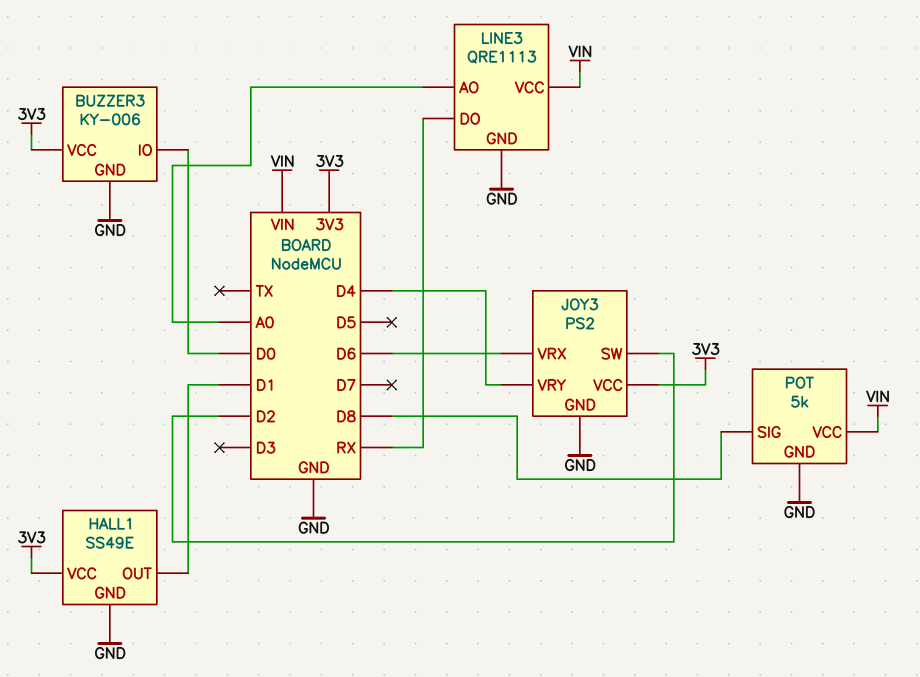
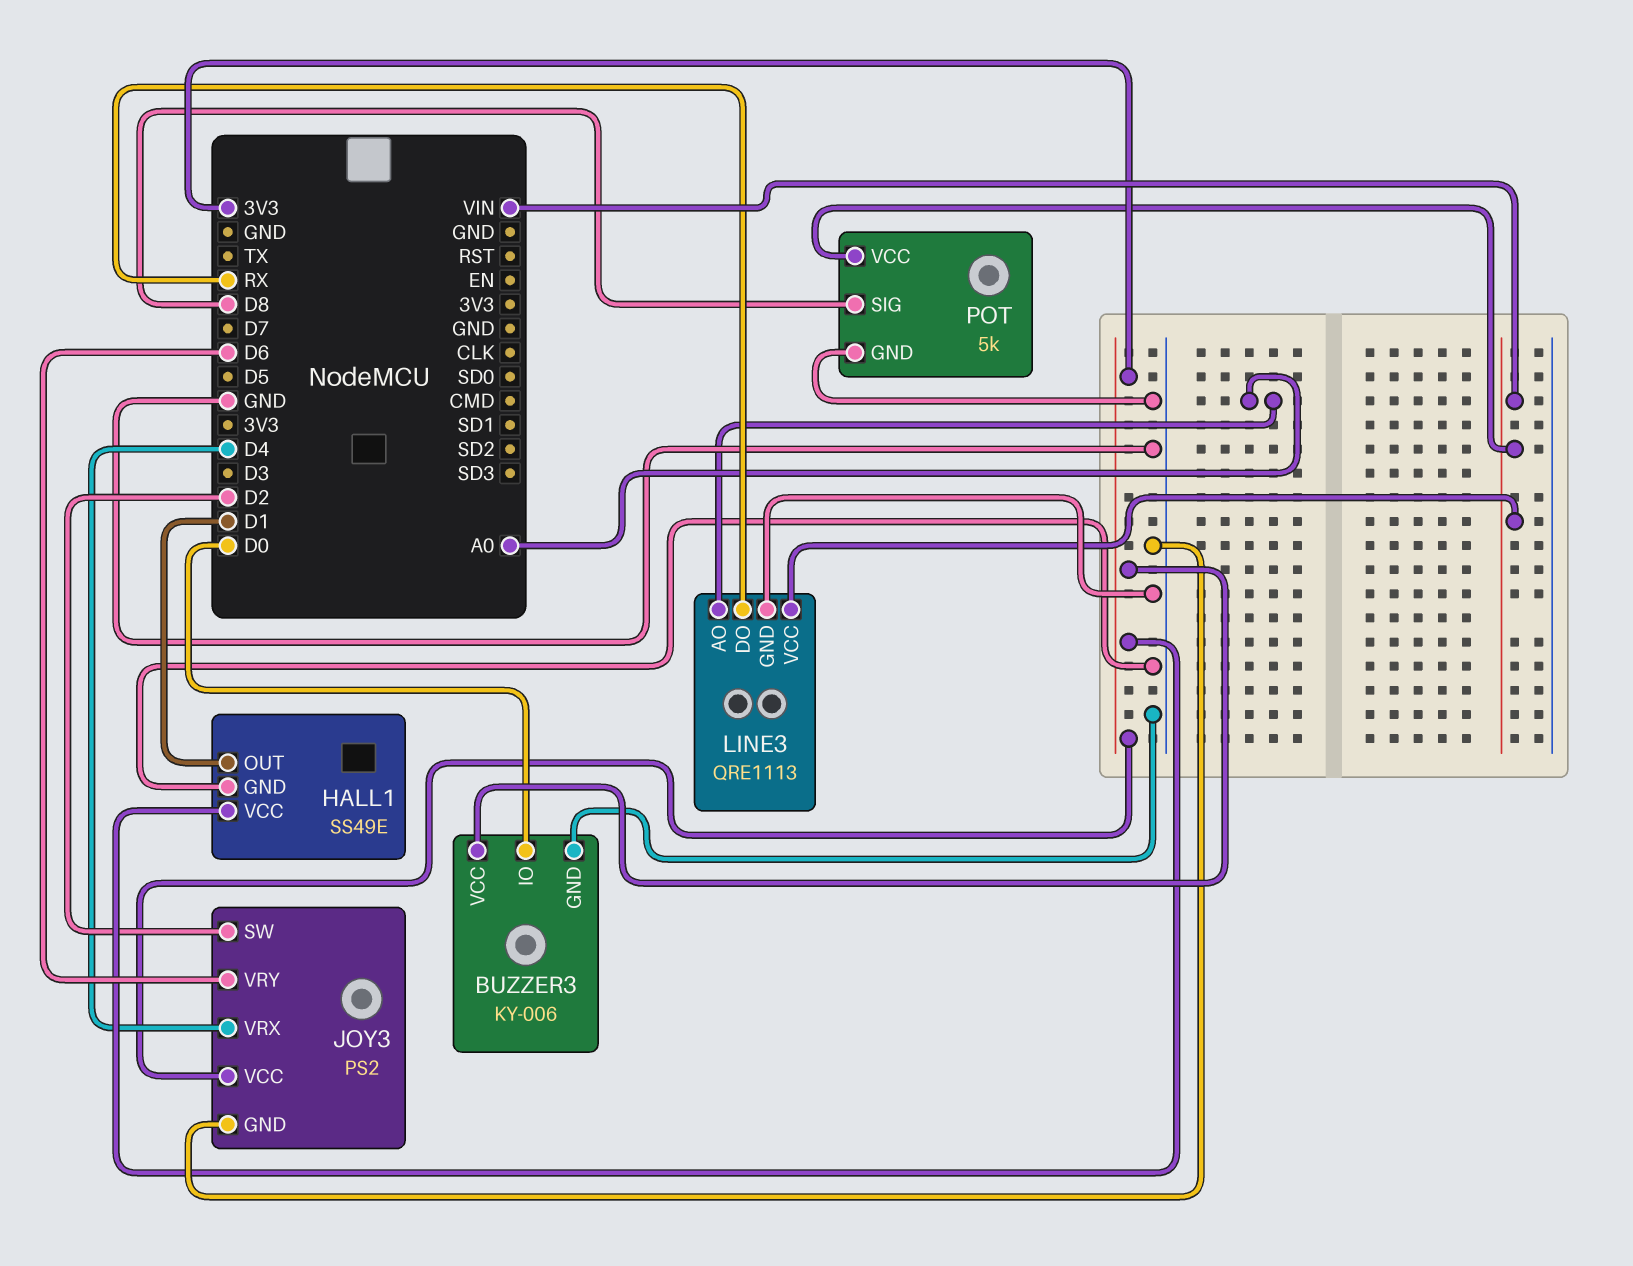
JOY3 pin VRX: D6 -> D4
JOY3 pin VRY: D4 -> D6

